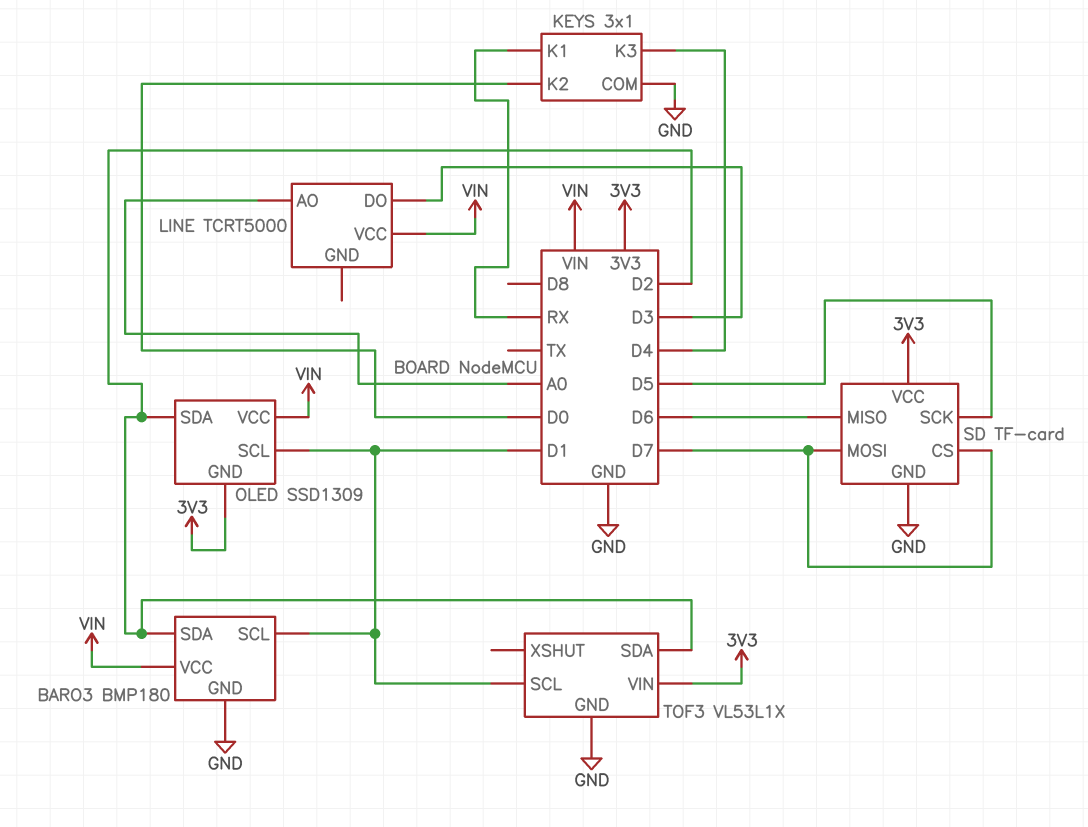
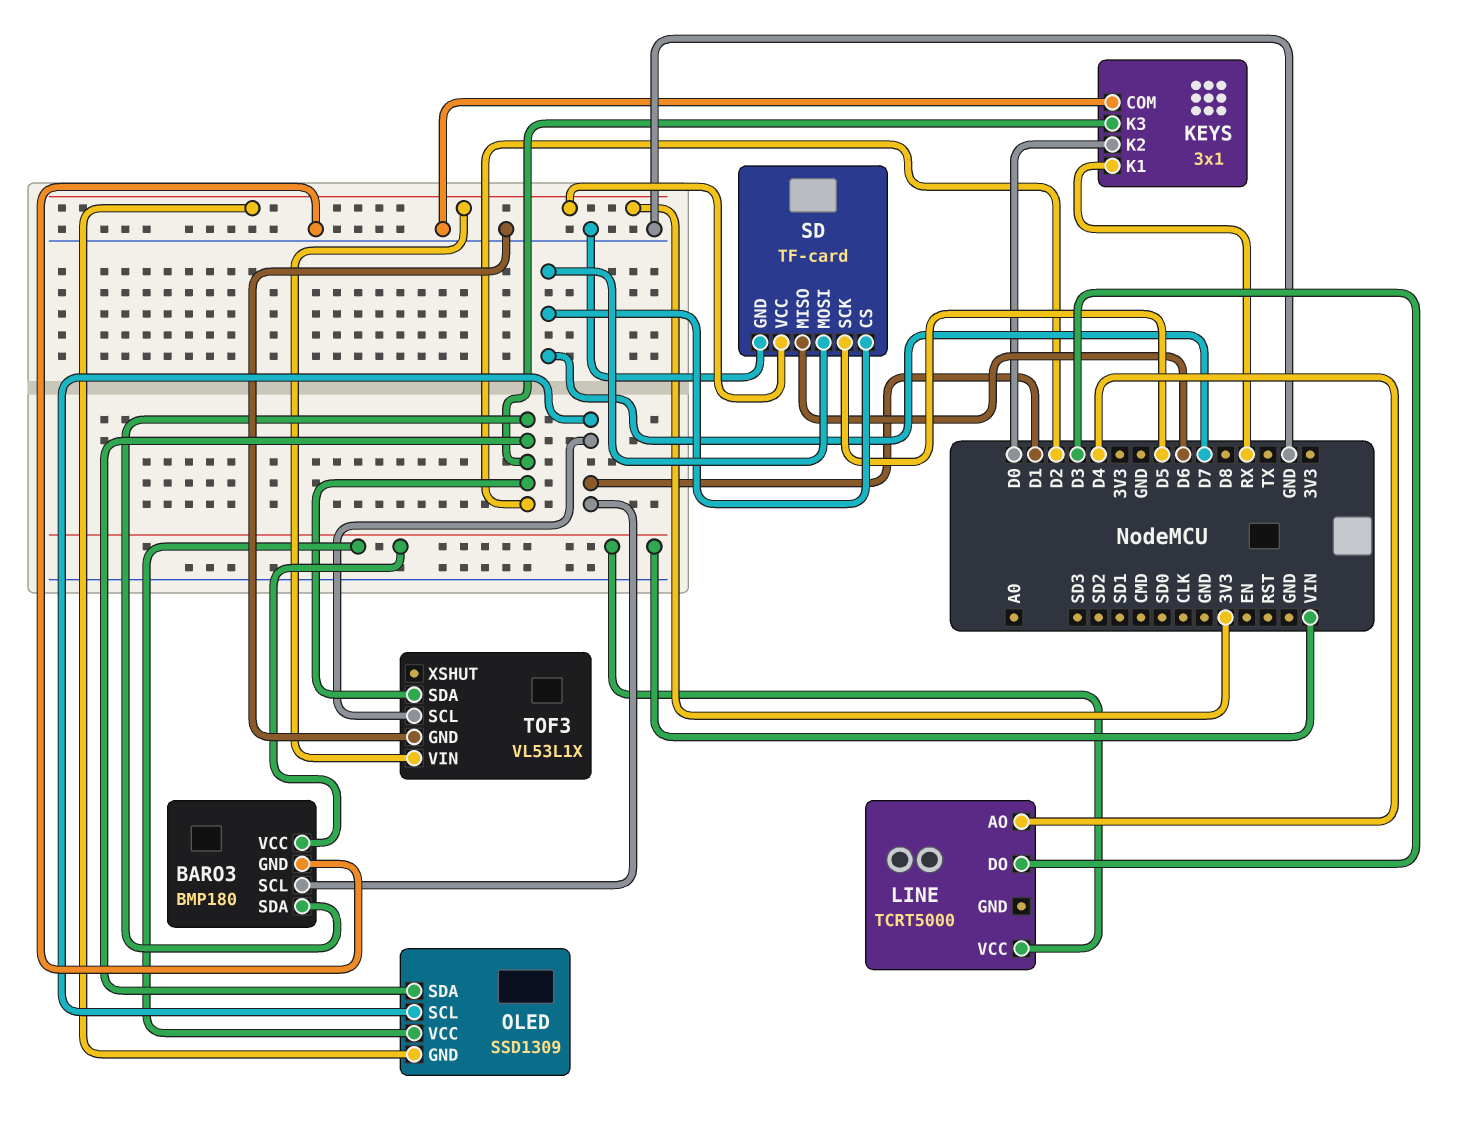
KEYS pin K3: D4 -> D2
LINE pin AO: A0 -> D4

